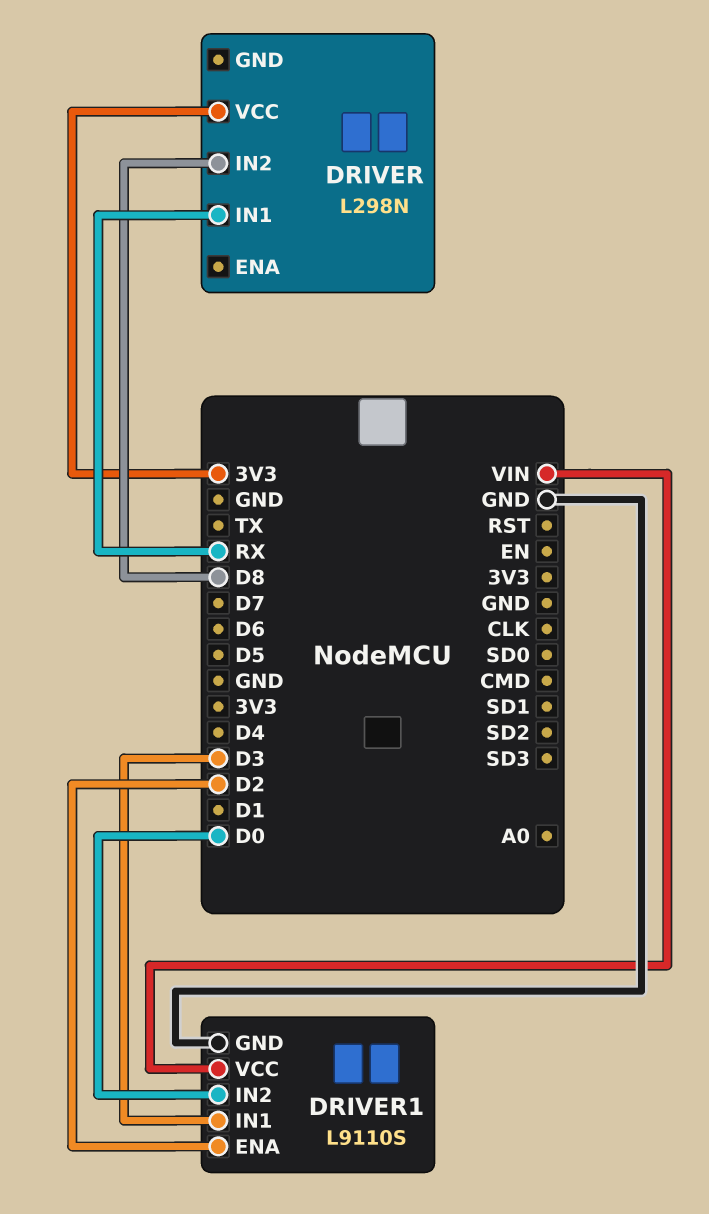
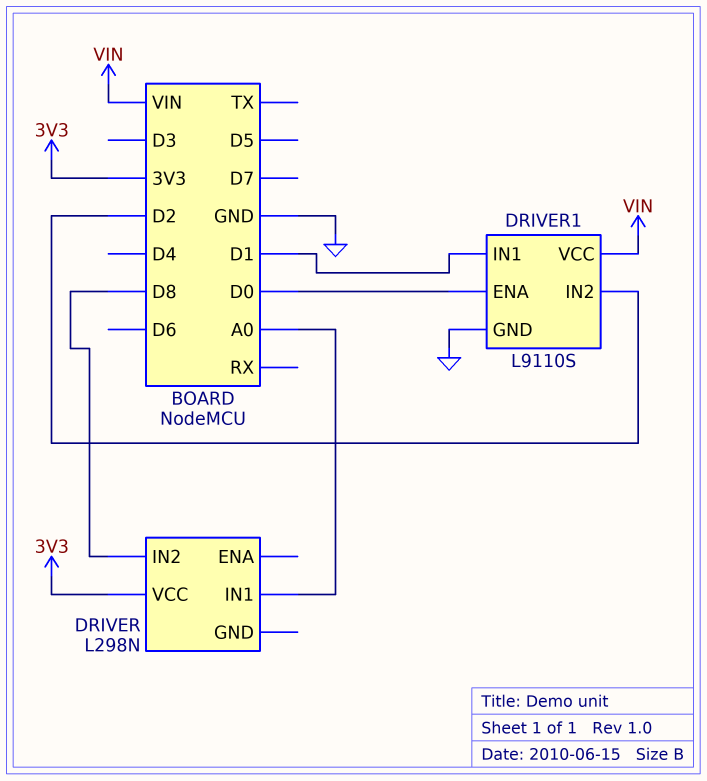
DRIVER pin IN1: RX -> A0
DRIVER1 pin ENA: D2 -> D0
DRIVER1 pin IN1: D3 -> D1
DRIVER1 pin IN2: D0 -> D2

